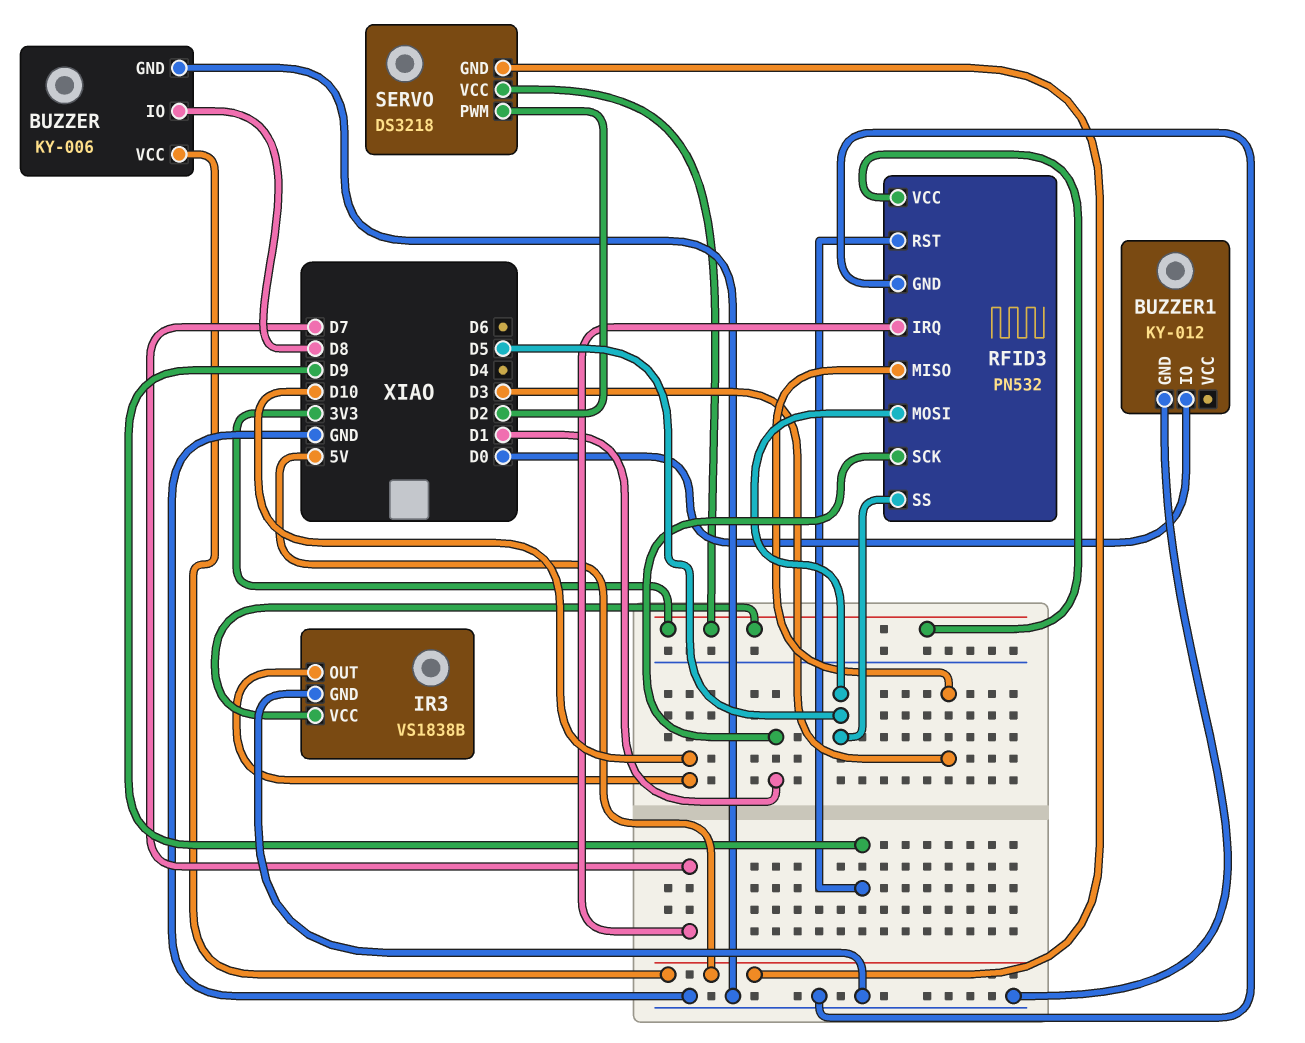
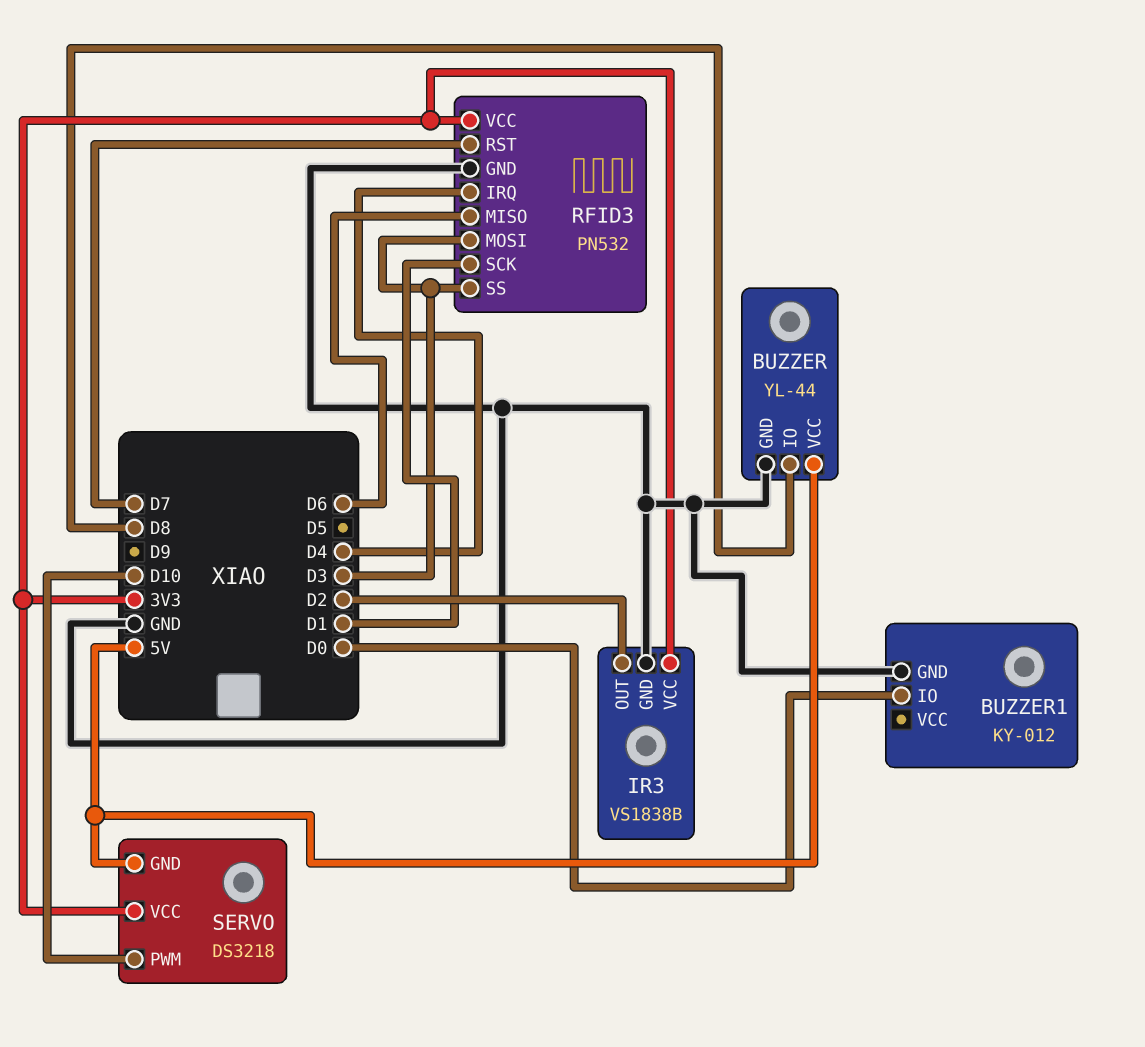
BUZZER: KY-006 -> YL-44
IR3 pin OUT: D10 -> D2
RFID3 pin IRQ: D7 -> D4
RFID3 pin MISO: D3 -> D6
RFID3 pin MOSI: D5 -> D3
RFID3 pin RST: D9 -> D7
RFID3 pin SS: D5 -> D3
SERVO pin PWM: D2 -> D10

